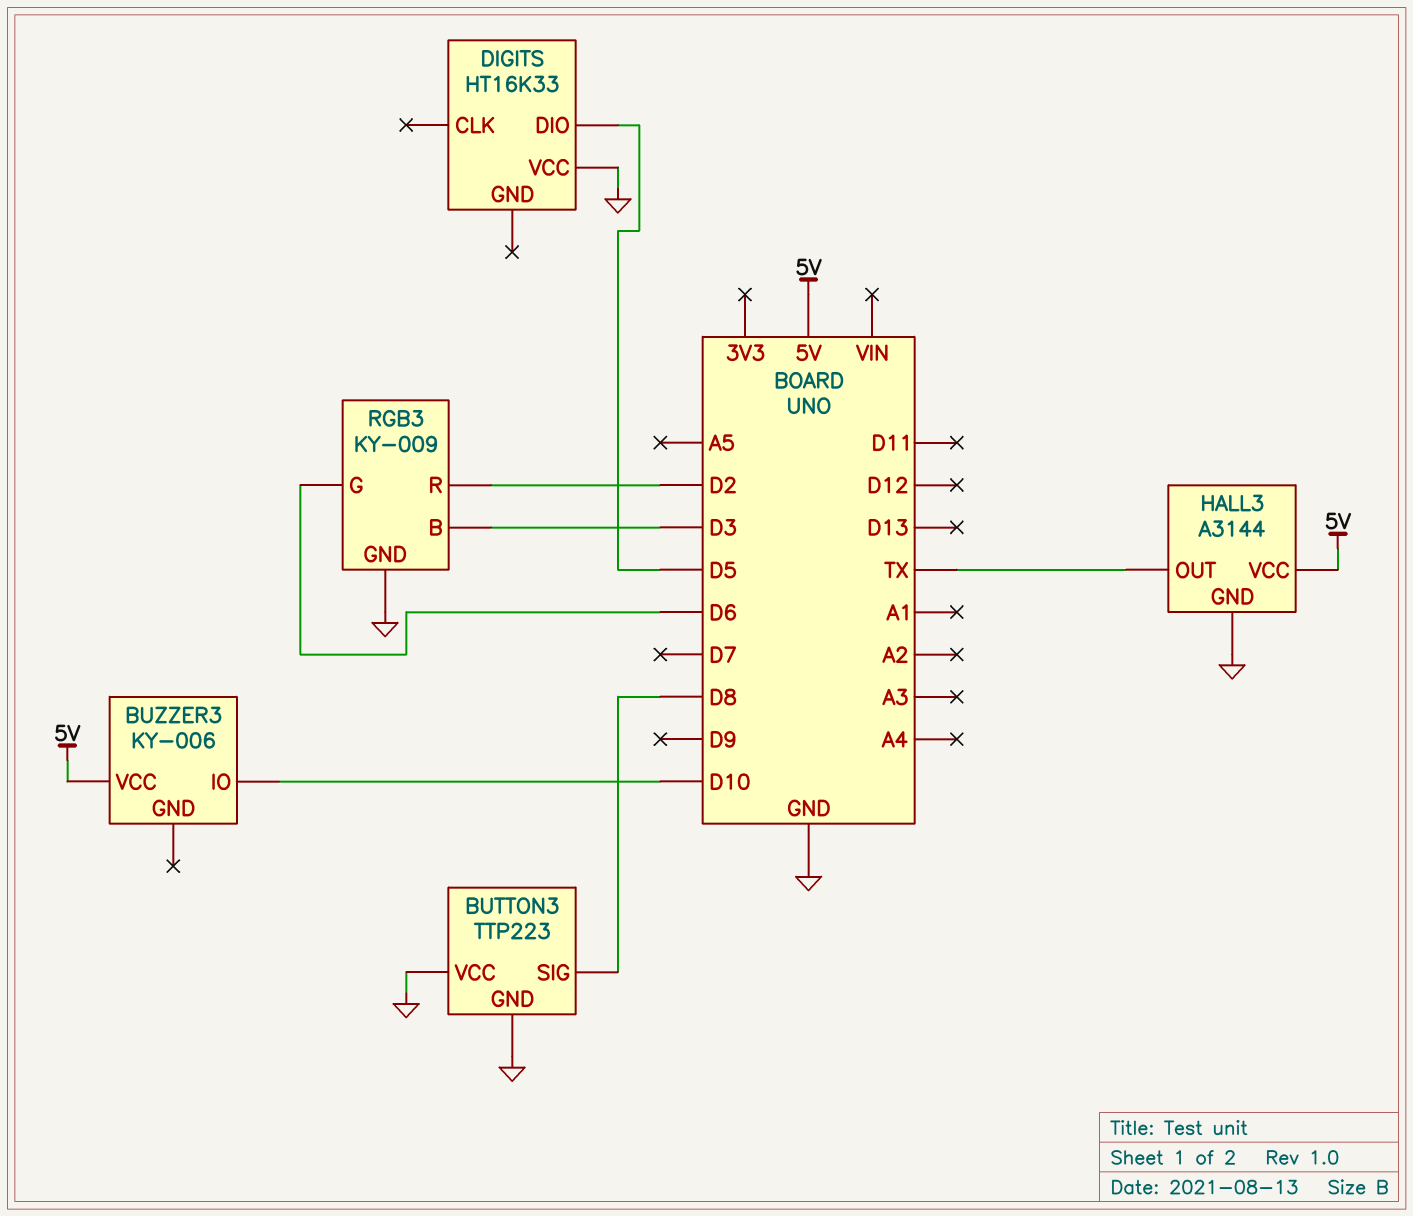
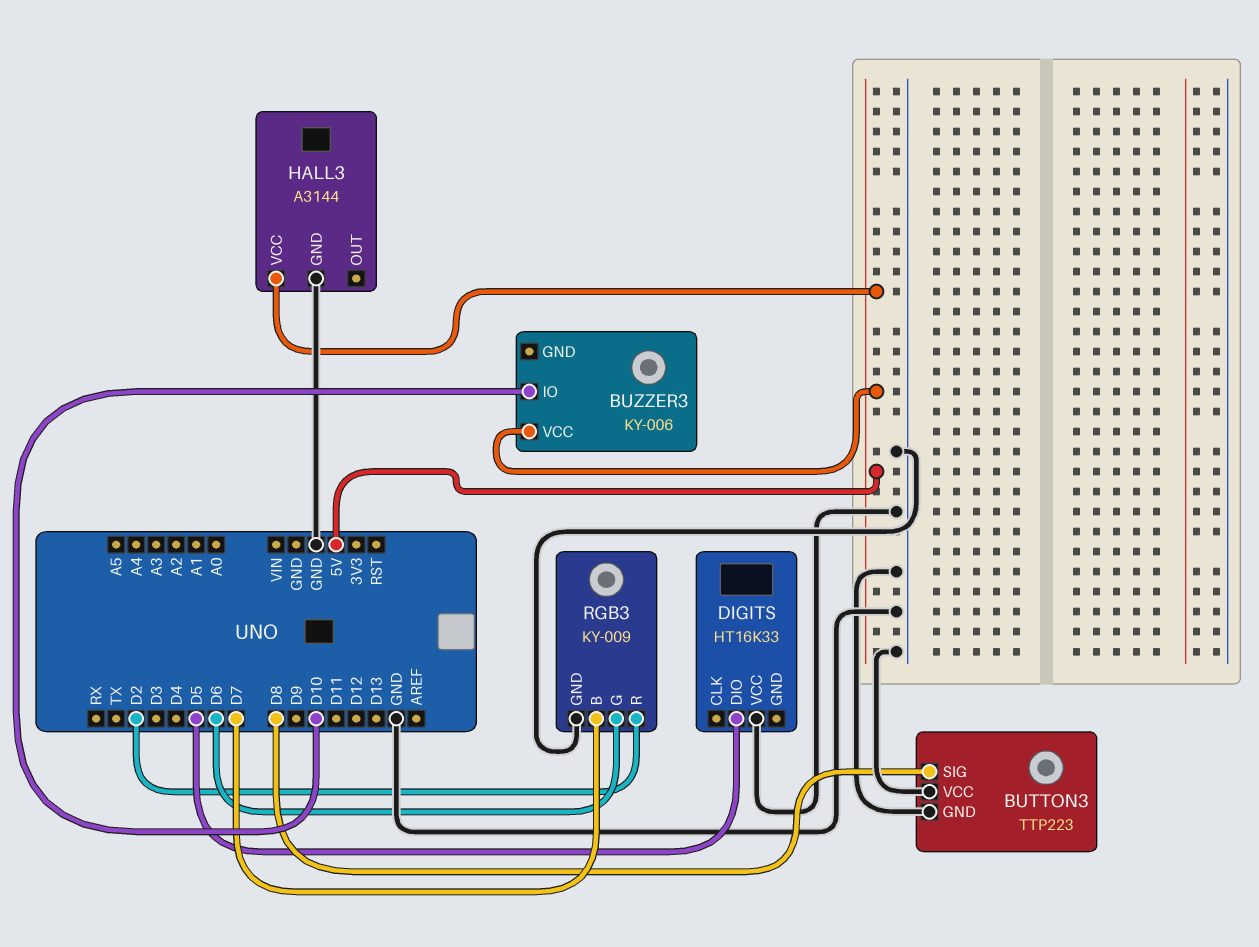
HALL3 pin OUT: TX -> none
RGB3 pin B: D3 -> D7

